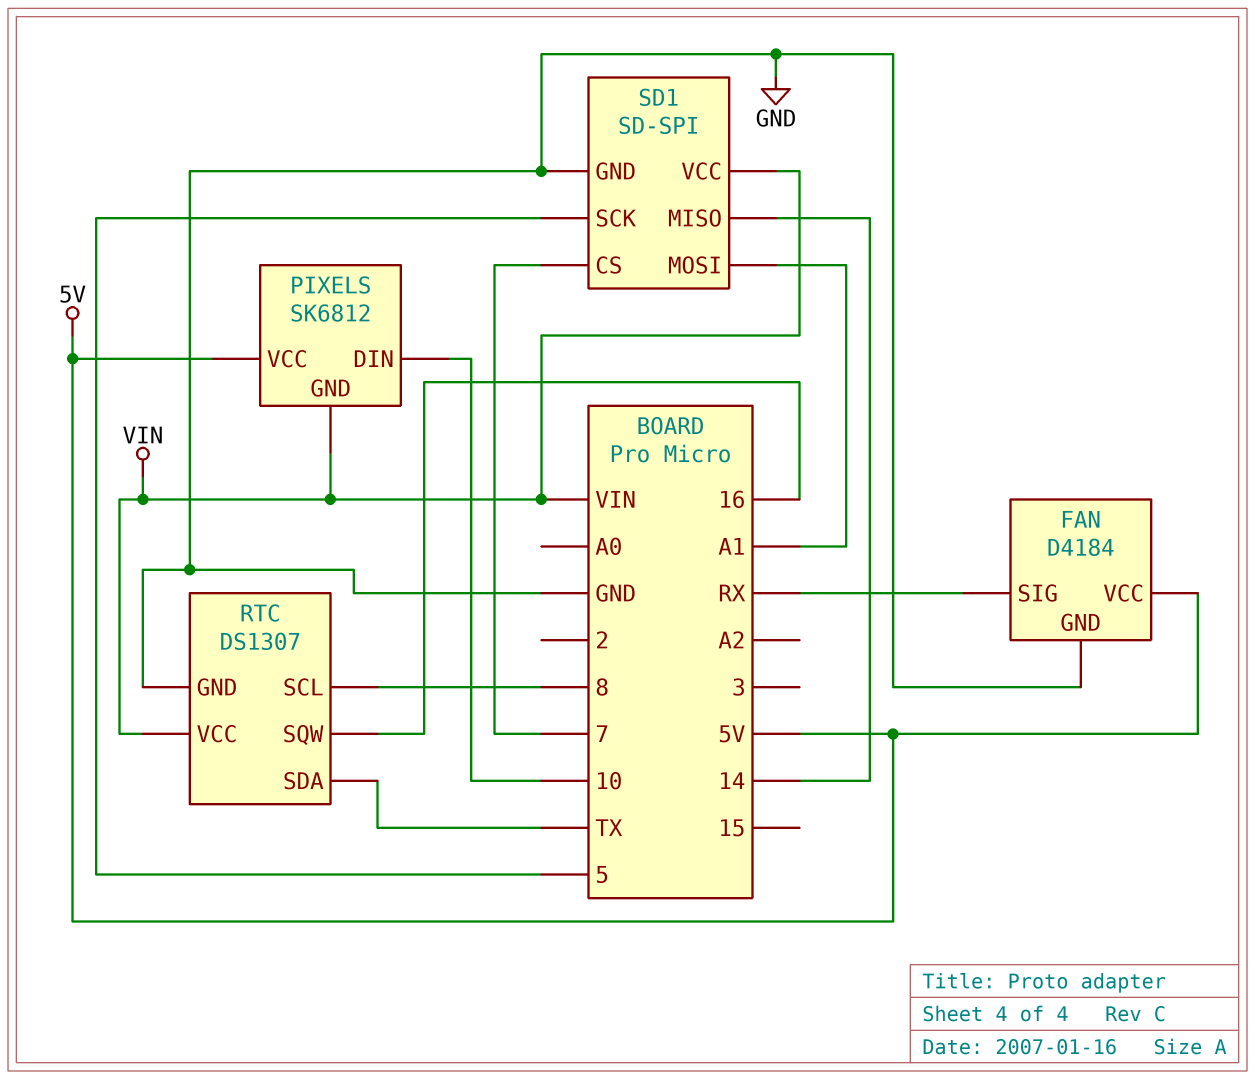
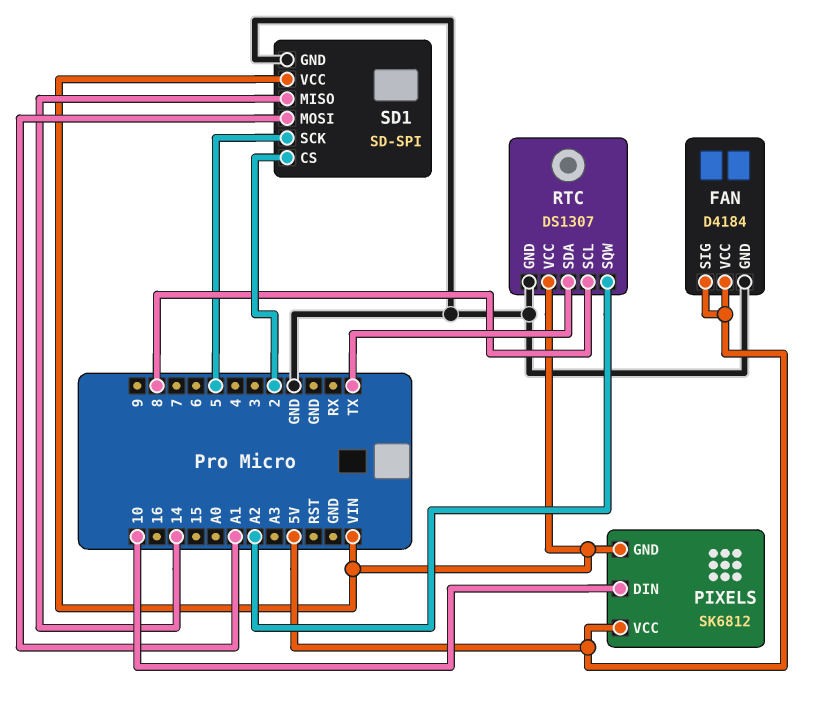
FAN pin SIG: RX -> 5V
RTC pin SQW: 16 -> A2
SD1 pin CS: 7 -> 2

